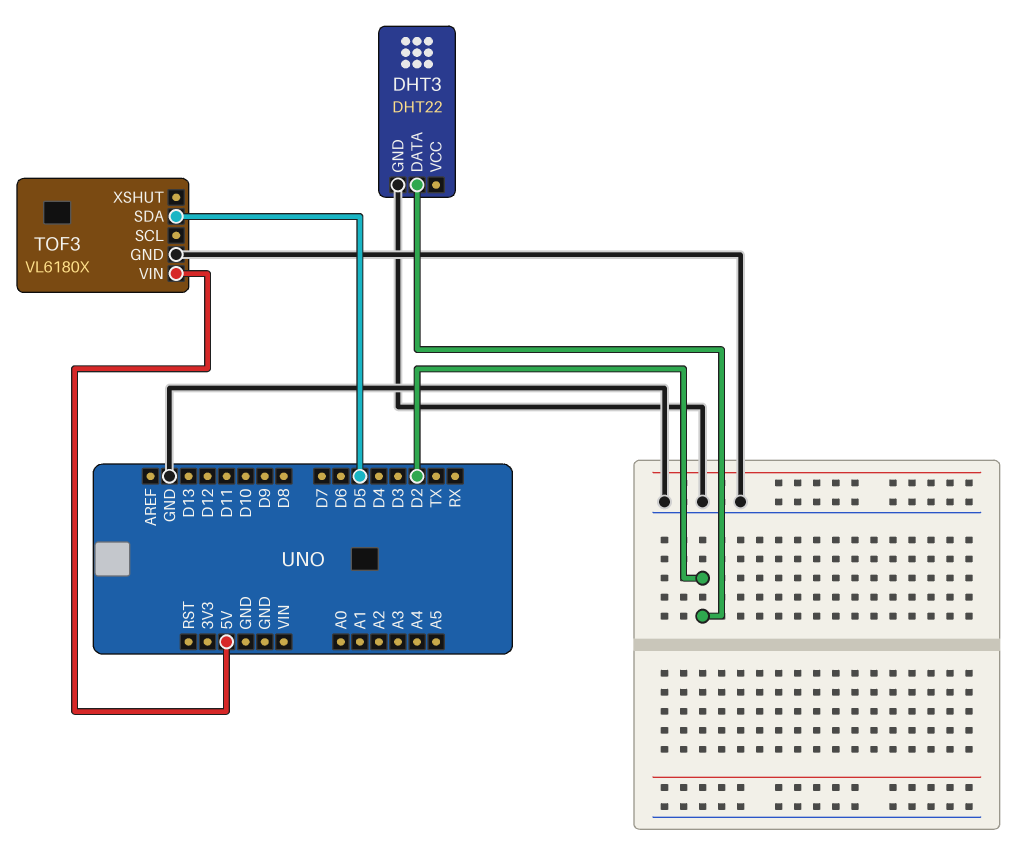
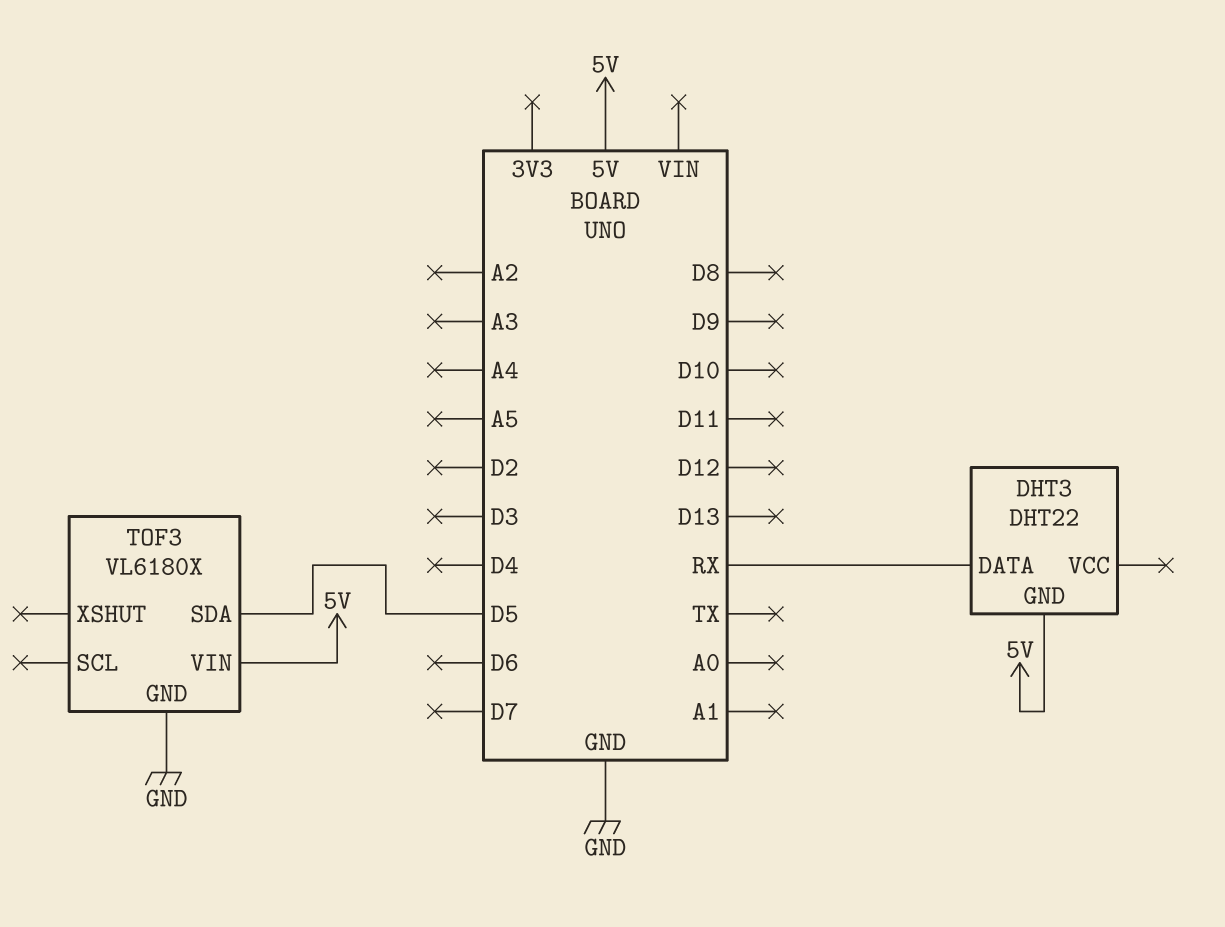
DHT3 pin DATA: D2 -> RX
DHT3 pin GND: GND -> 5V

